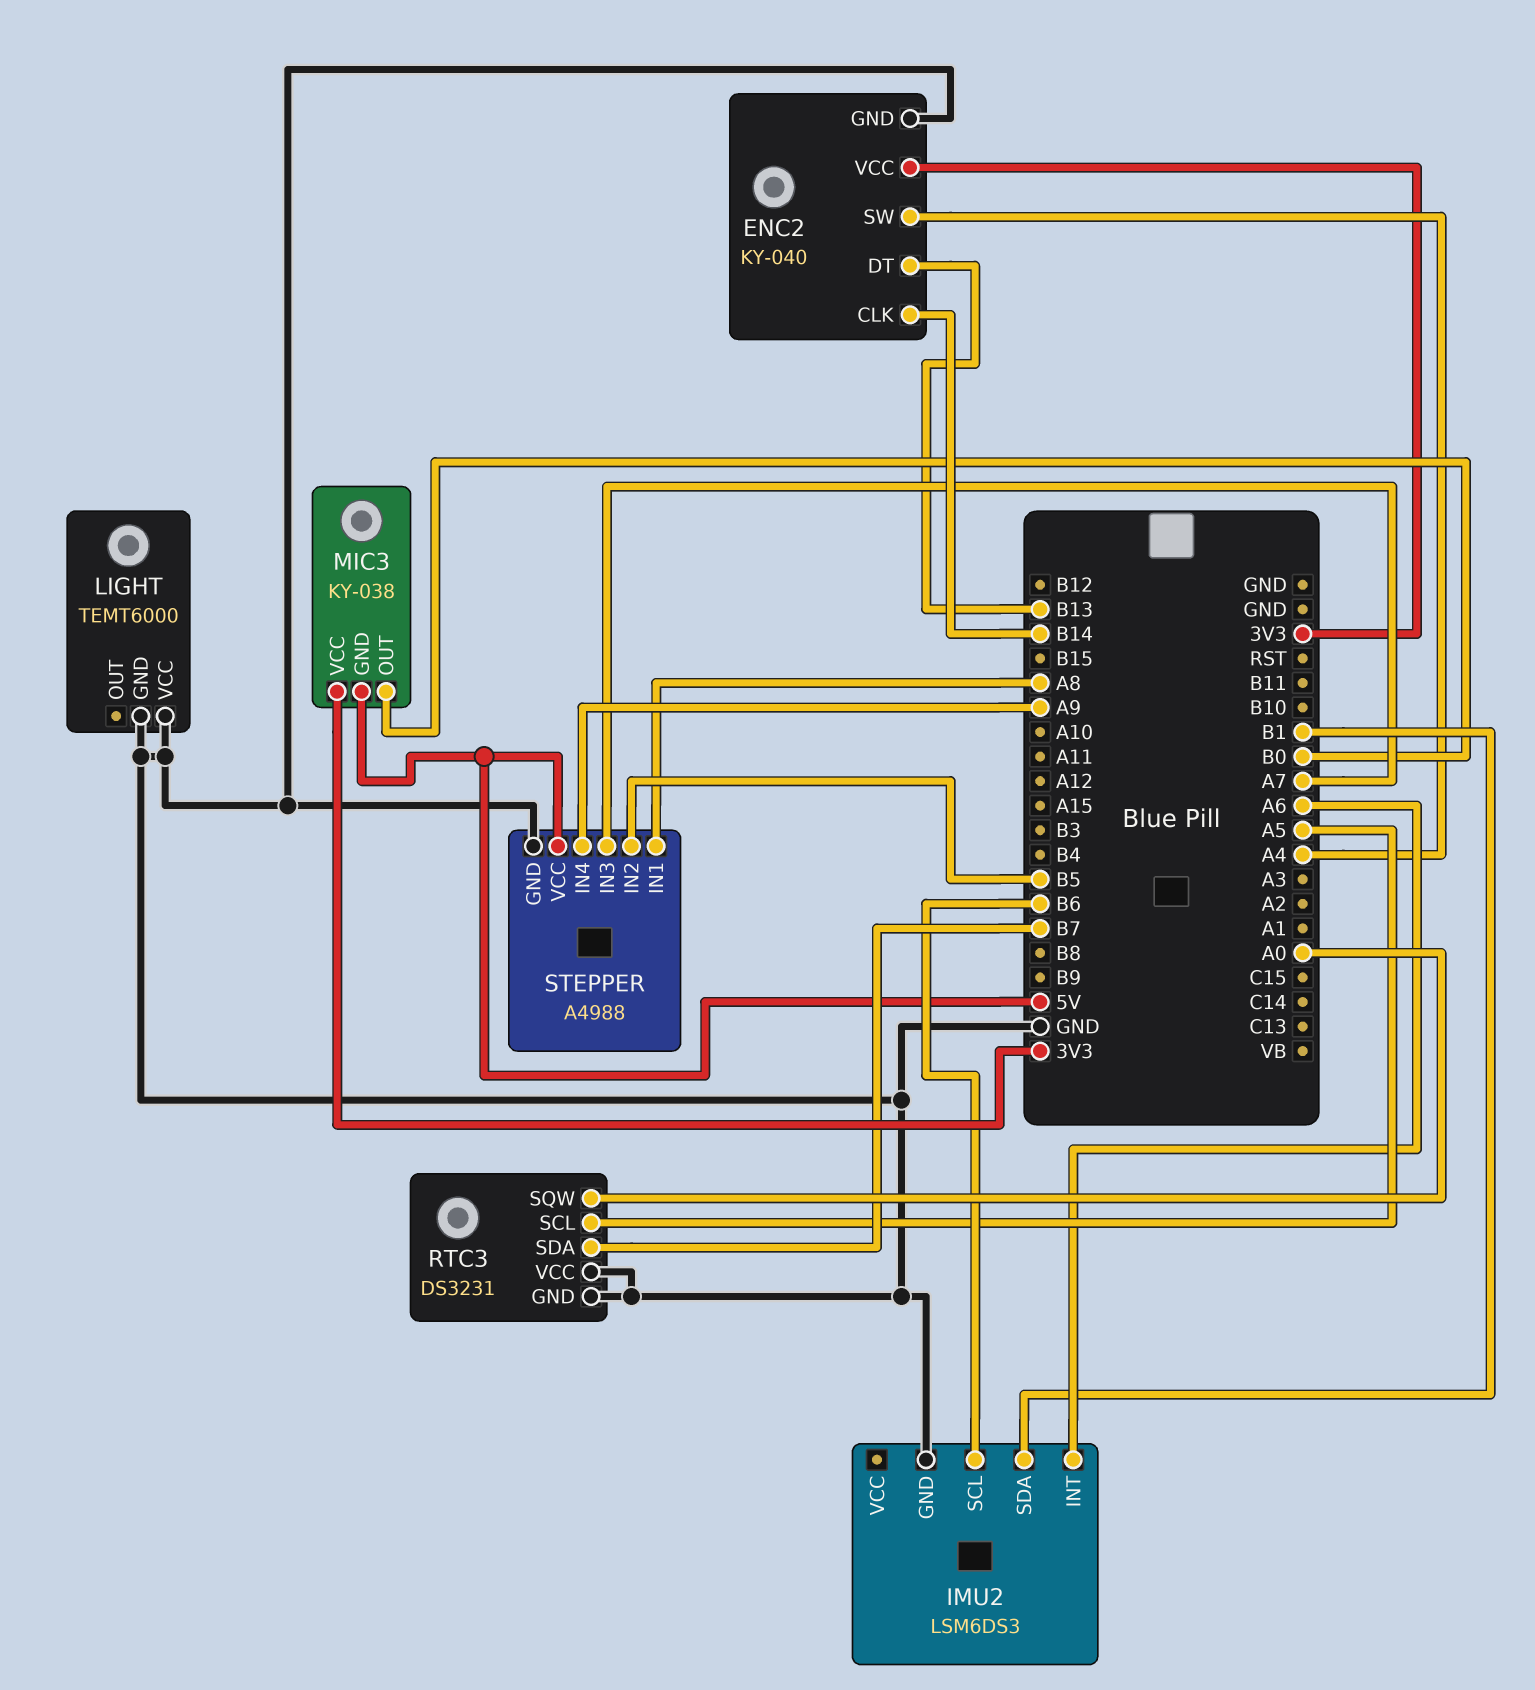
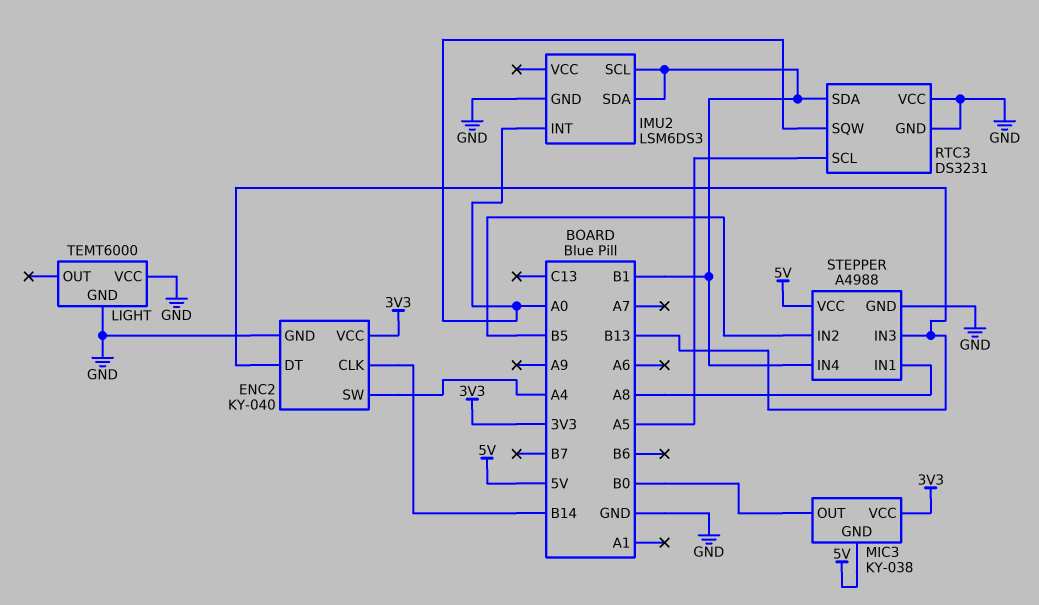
IMU2 pin INT: A6 -> A0
IMU2 pin SCL: B6 -> B1
RTC3 pin SDA: B7 -> B1
STEPPER pin IN3: A7 -> B13
STEPPER pin IN4: A9 -> B1

